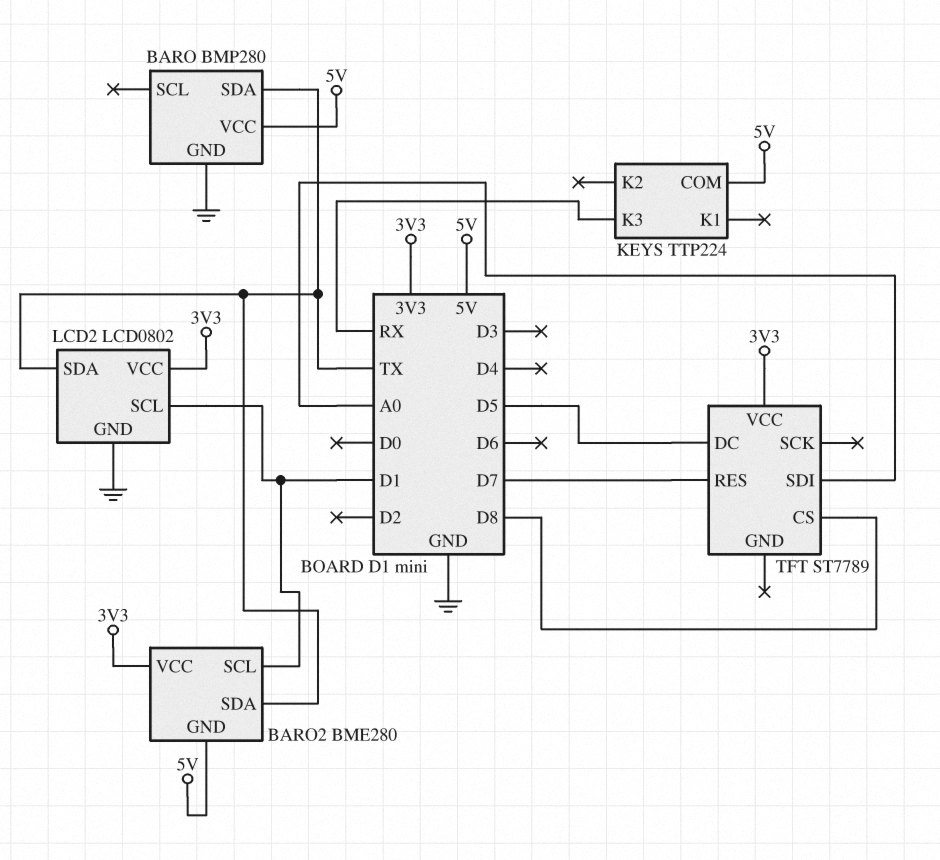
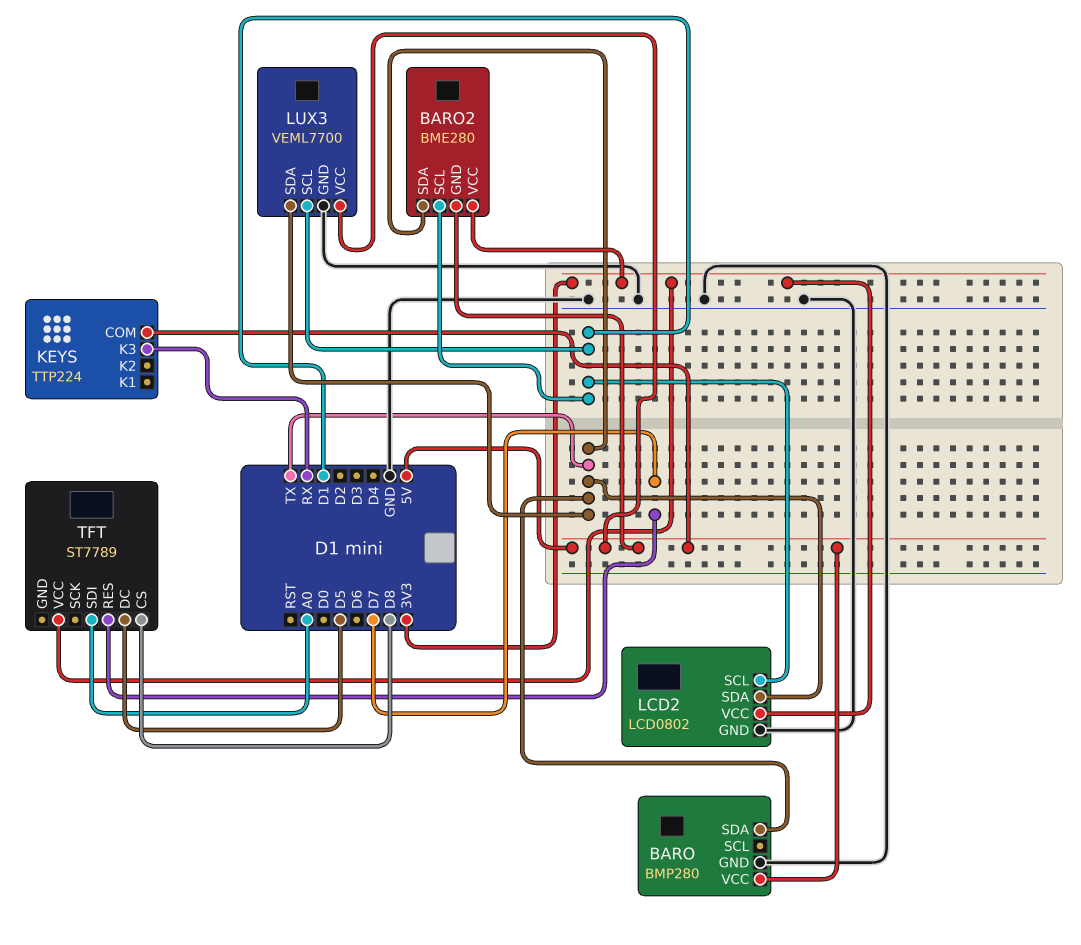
LUX3: none -> VEML7700
LUX3 pin GND: none -> GND
LUX3 pin SCL: none -> D1
LUX3 pin SDA: none -> TX
LUX3 pin VCC: none -> 5V

